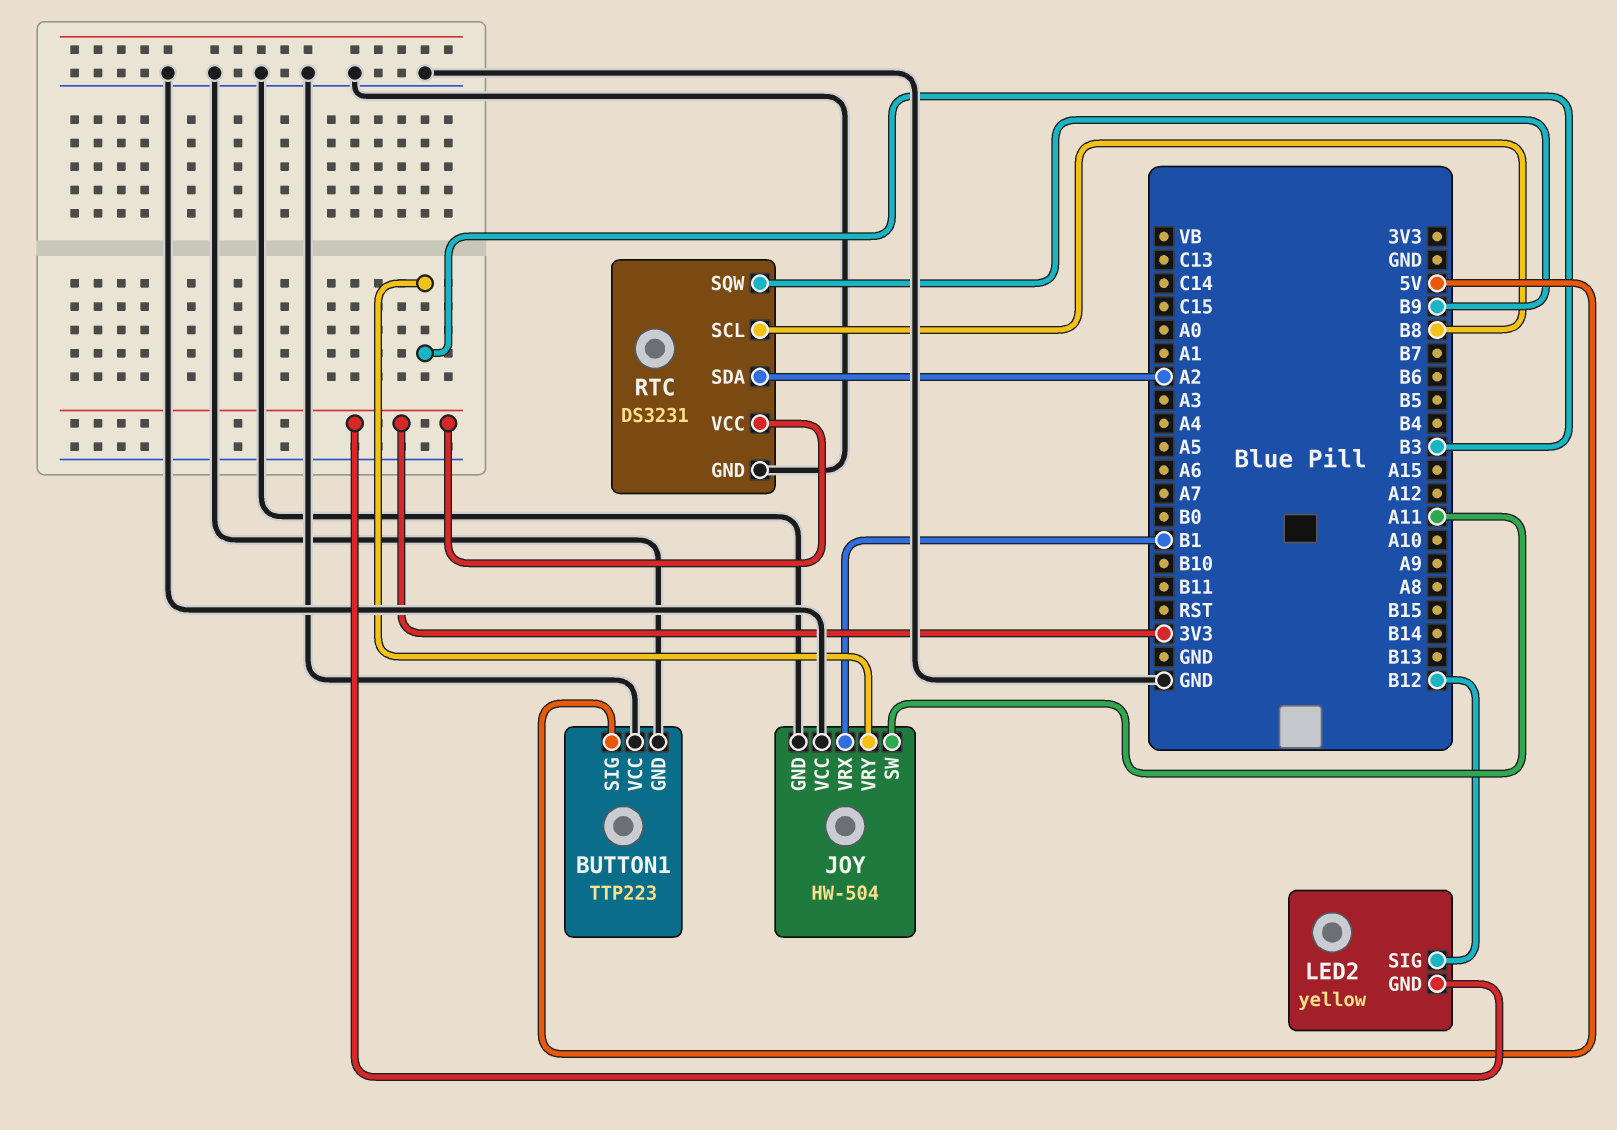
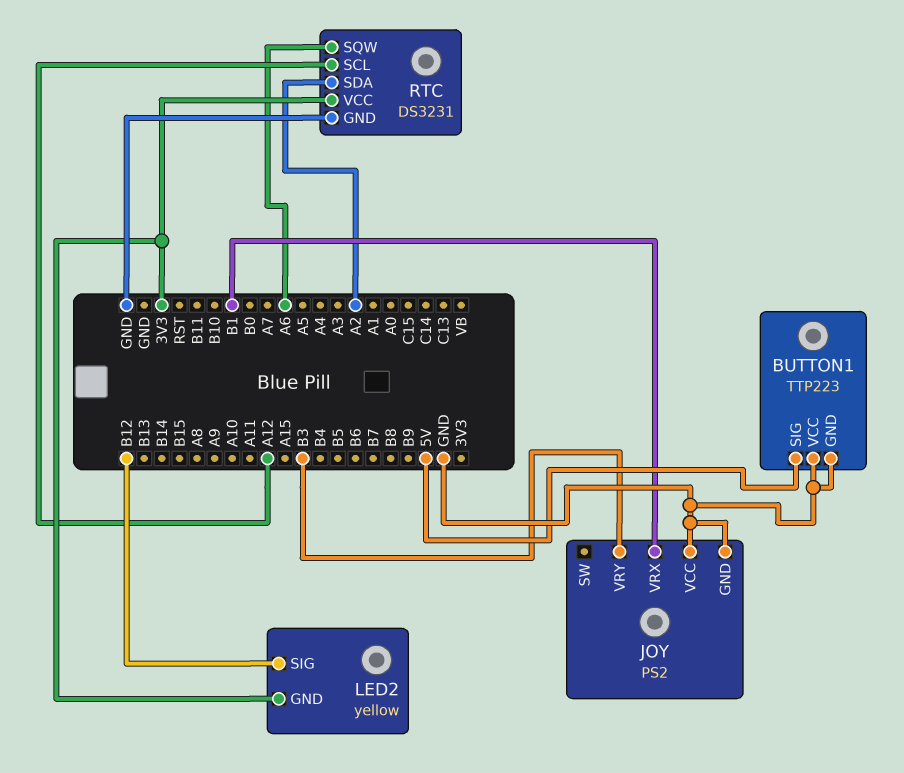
JOY: HW-504 -> PS2
JOY pin SW: A11 -> none
RTC pin SCL: B8 -> A12
RTC pin SQW: B9 -> A6

